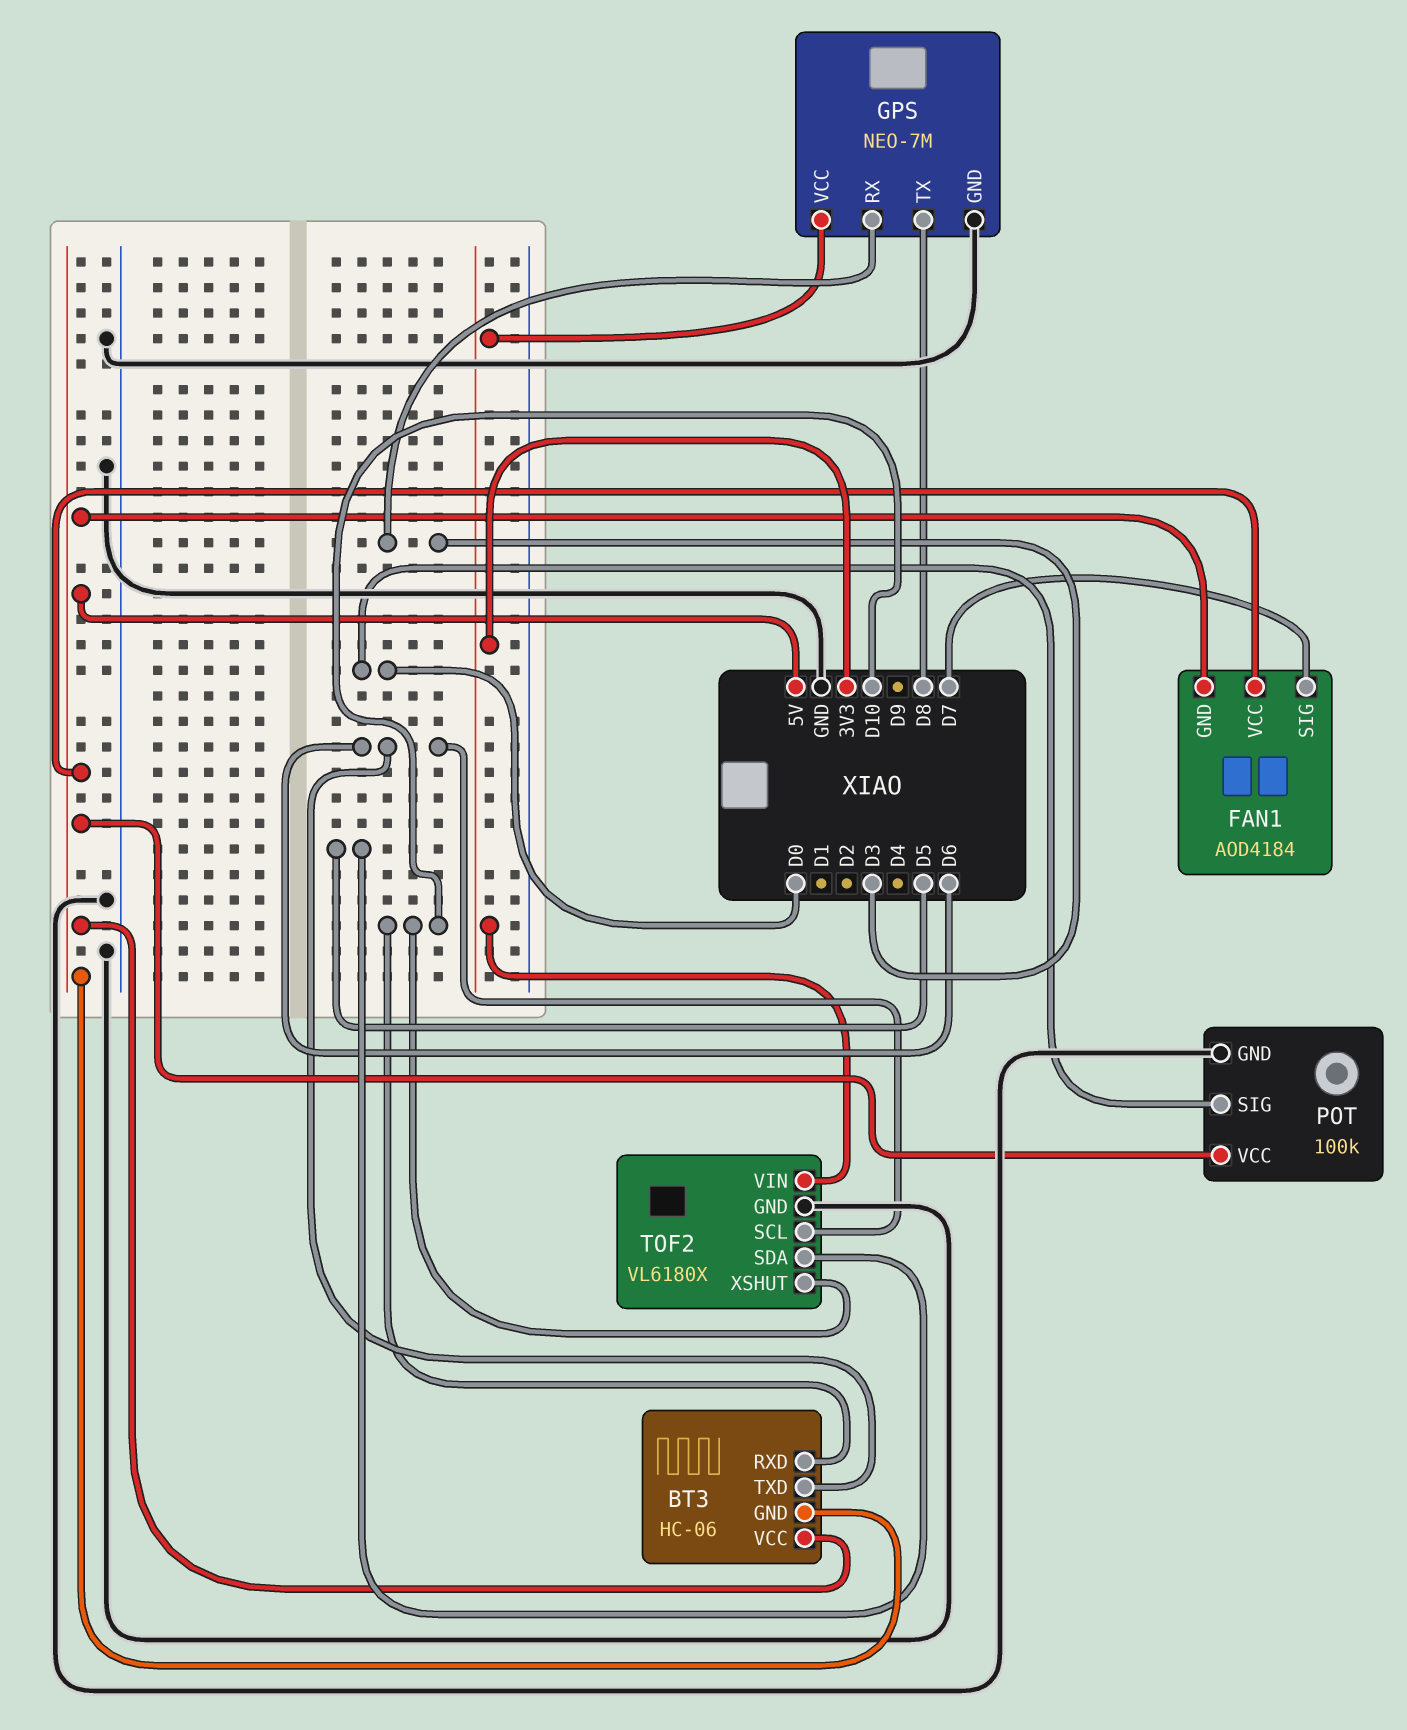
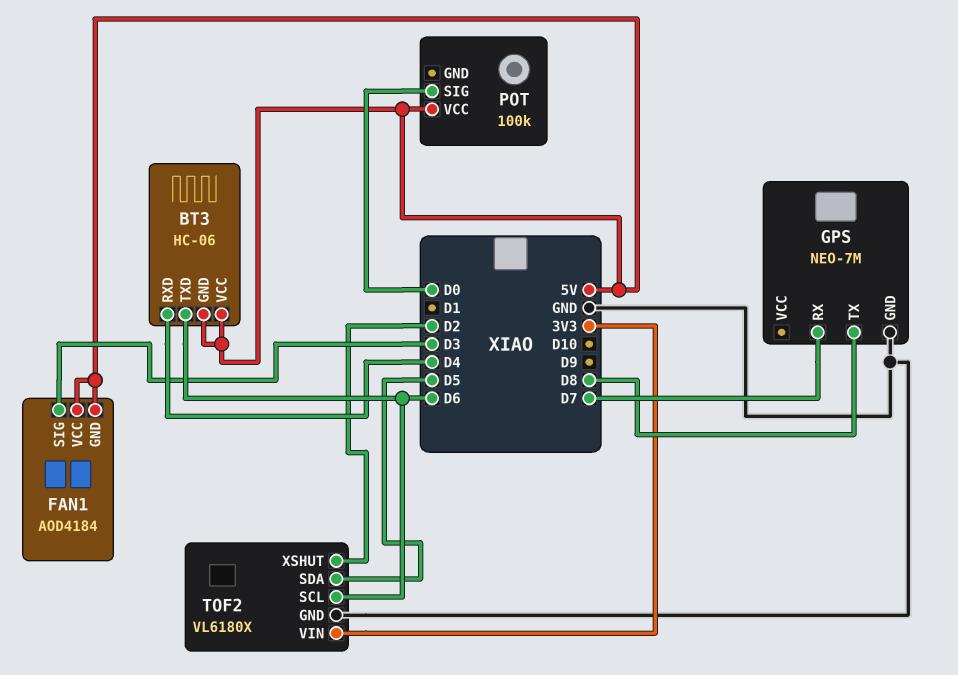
BT3 pin RXD: D10 -> D4
FAN1 pin SIG: D7 -> D3
GPS pin RX: D3 -> D7
GPS pin VCC: 3V3 -> none
POT pin GND: GND -> none
TOF2 pin XSHUT: D10 -> D2

